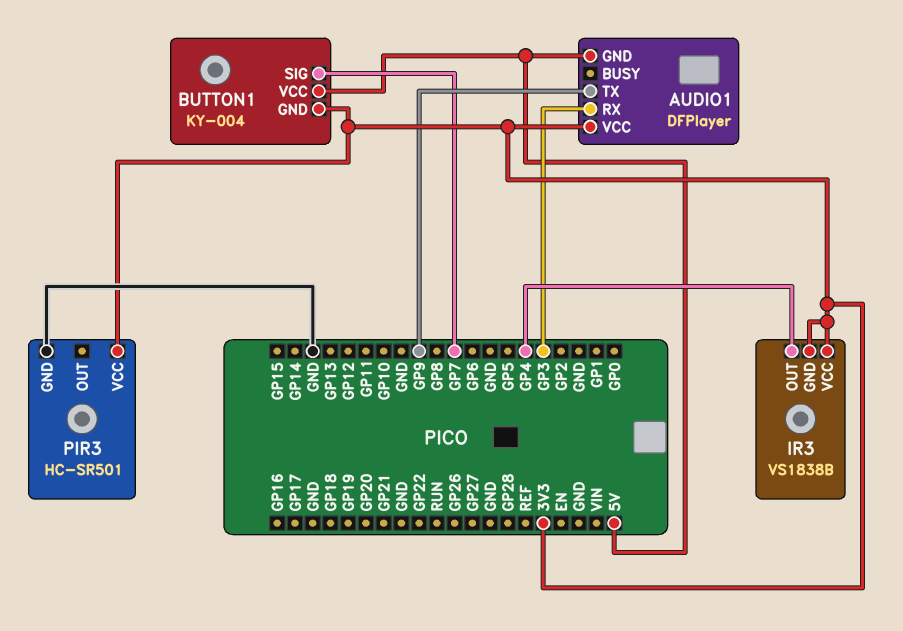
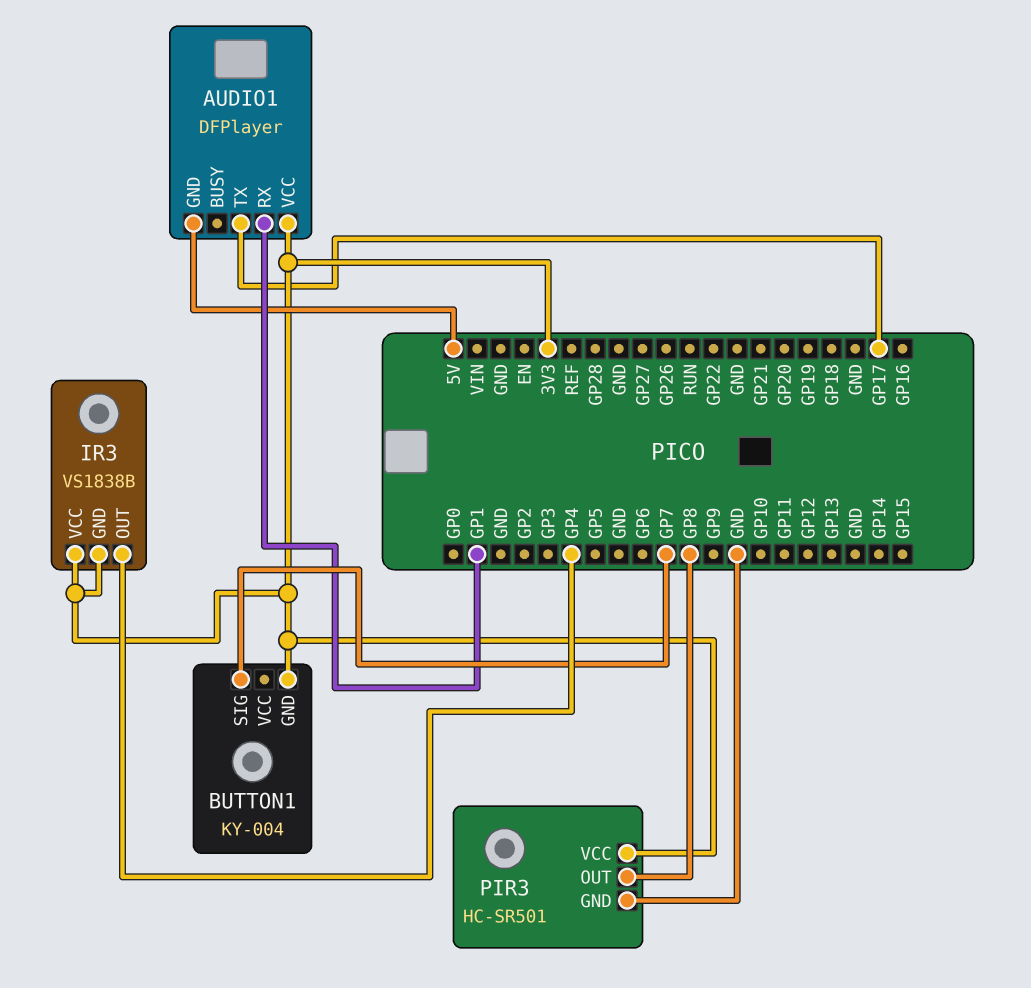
AUDIO1 pin RX: GP3 -> GP1
AUDIO1 pin TX: GP9 -> GP17
BUTTON1 pin VCC: 5V -> none
PIR3 pin OUT: none -> GP8

